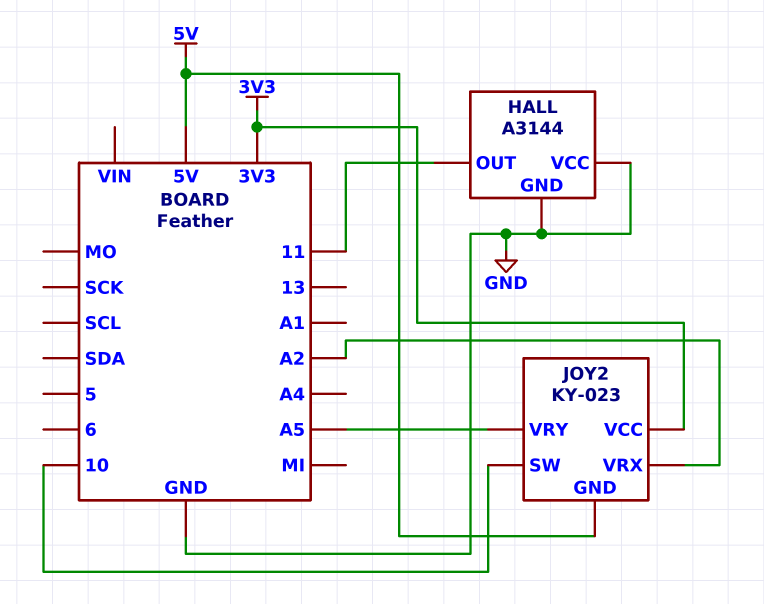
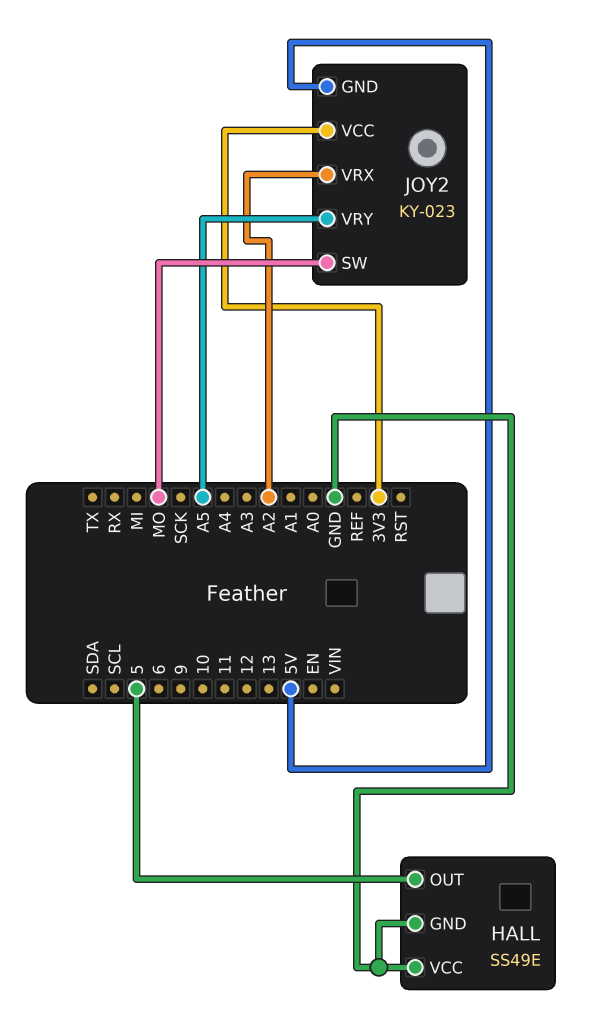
HALL: A3144 -> SS49E
HALL pin OUT: 11 -> 5
JOY2 pin SW: 10 -> MO

